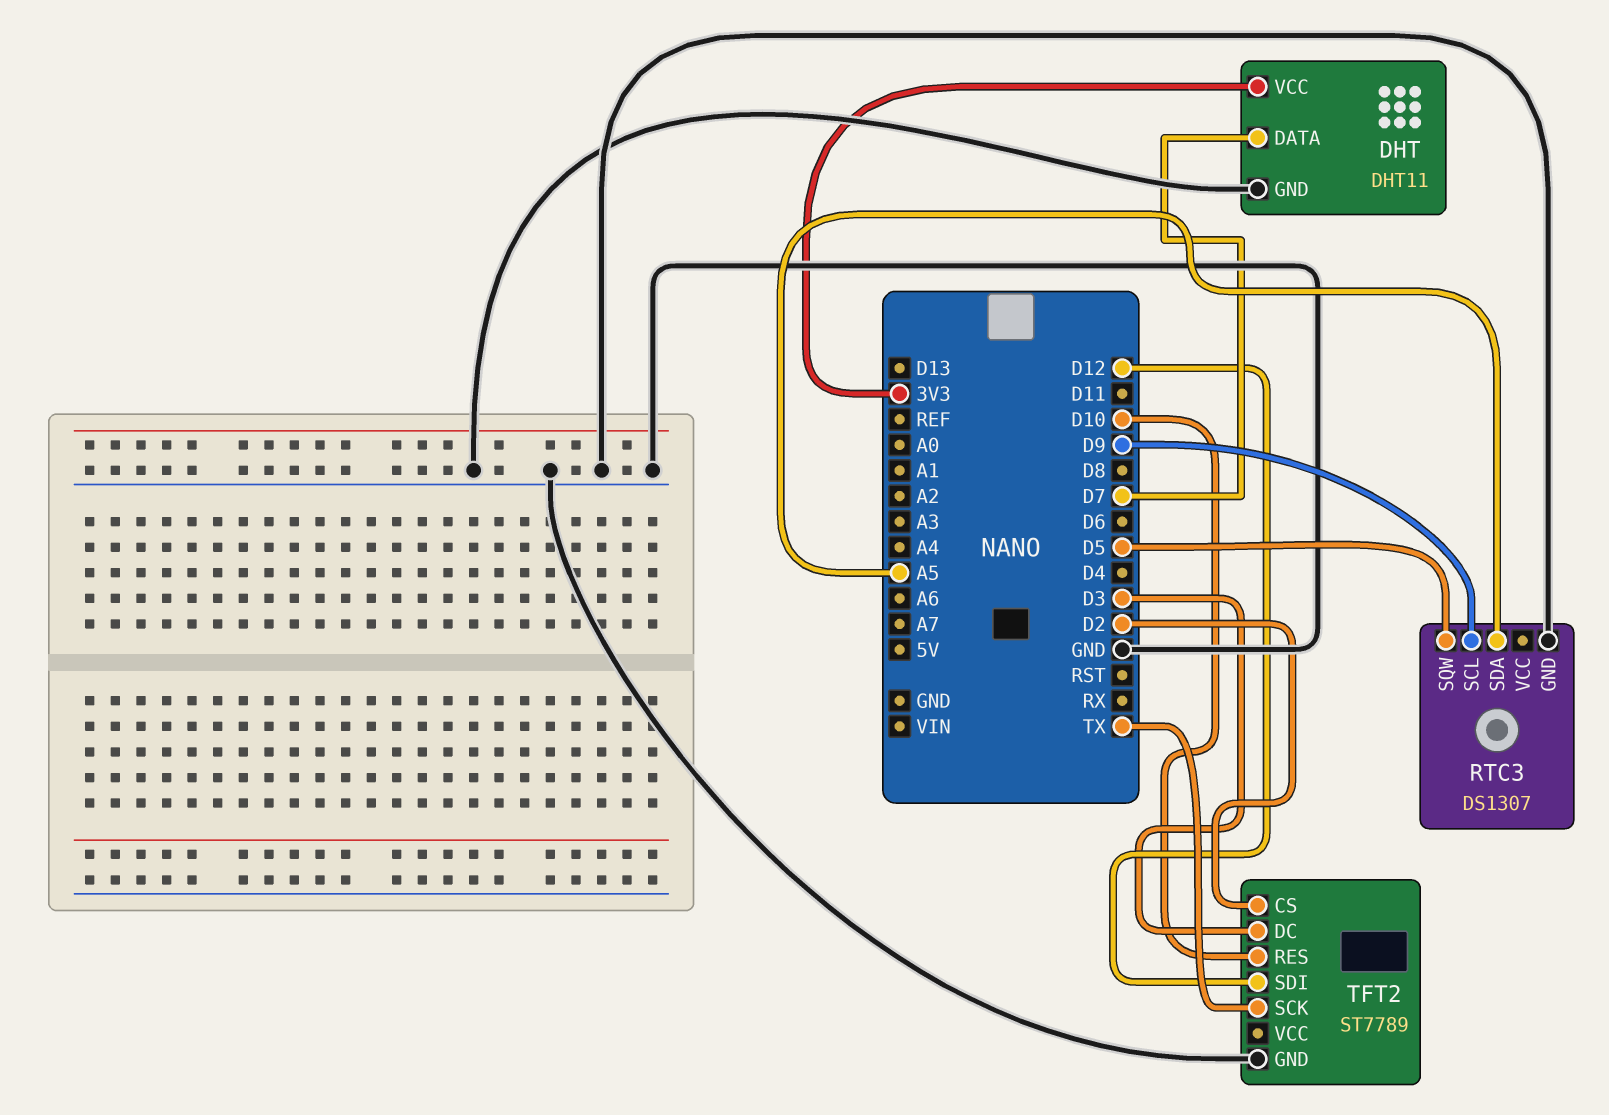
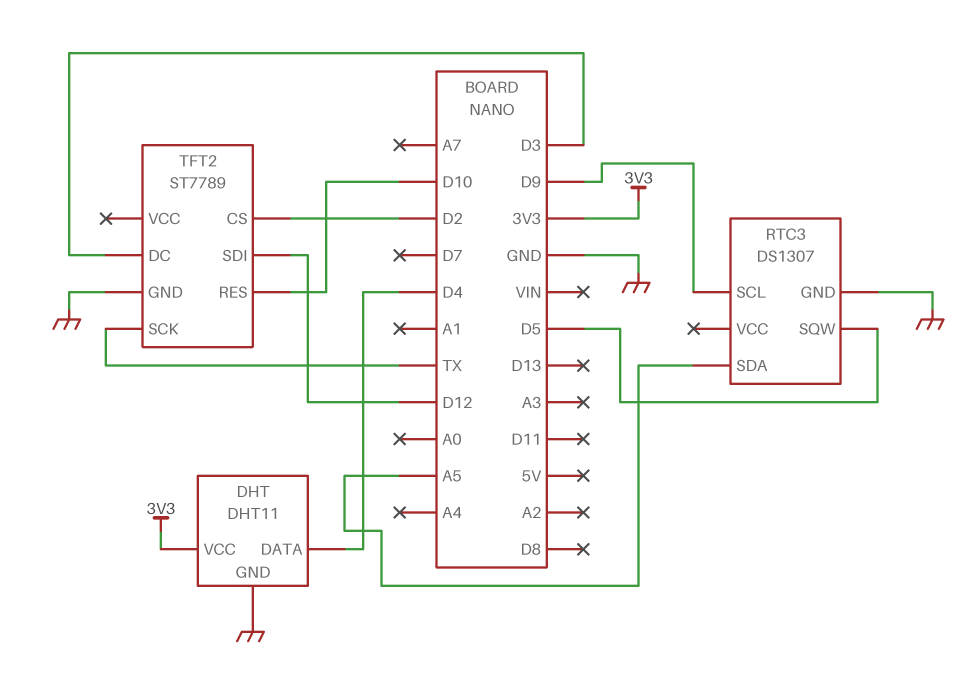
DHT pin DATA: D7 -> D4

